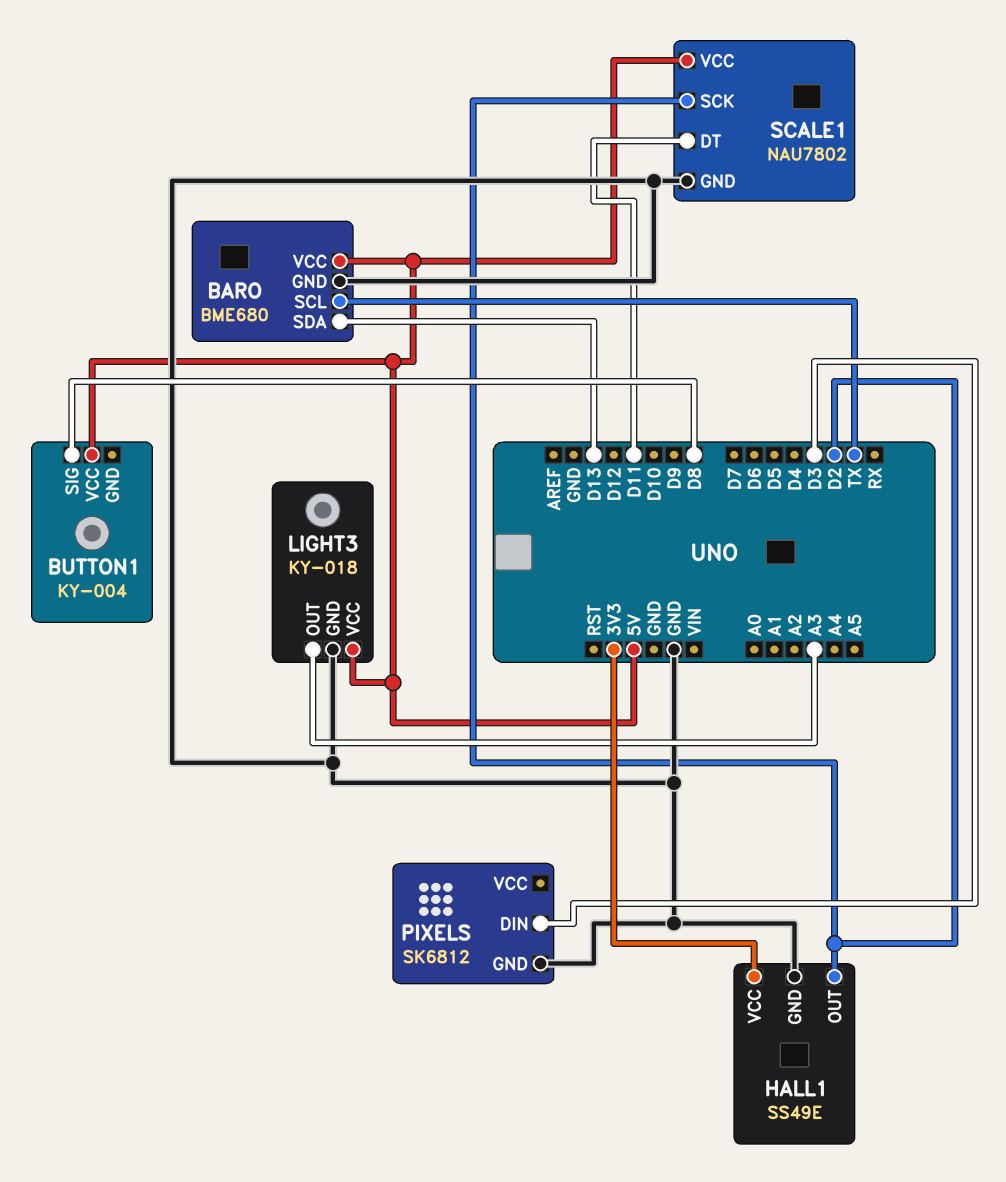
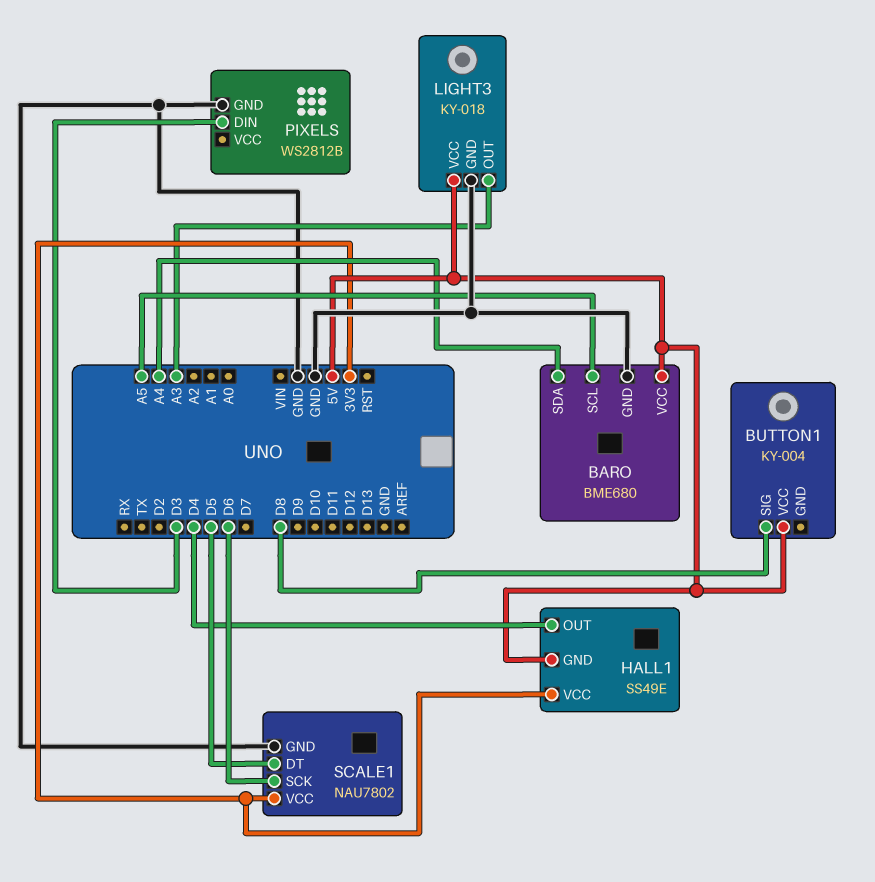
BARO pin SCL: TX -> A5
BARO pin SDA: D13 -> A4
HALL1 pin GND: GND -> 5V
HALL1 pin OUT: D2 -> D4
PIXELS: SK6812 -> WS2812B
SCALE1 pin DT: D11 -> D5
SCALE1 pin SCK: D2 -> D6
SCALE1 pin VCC: 5V -> 3V3

